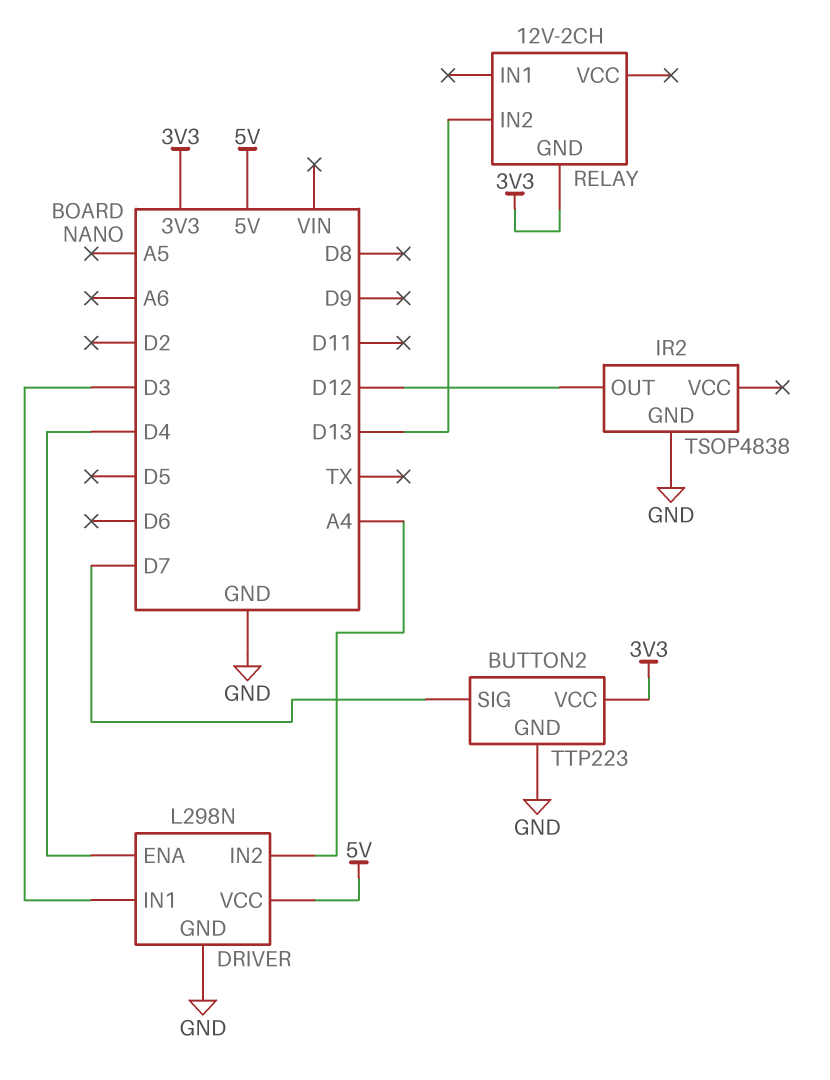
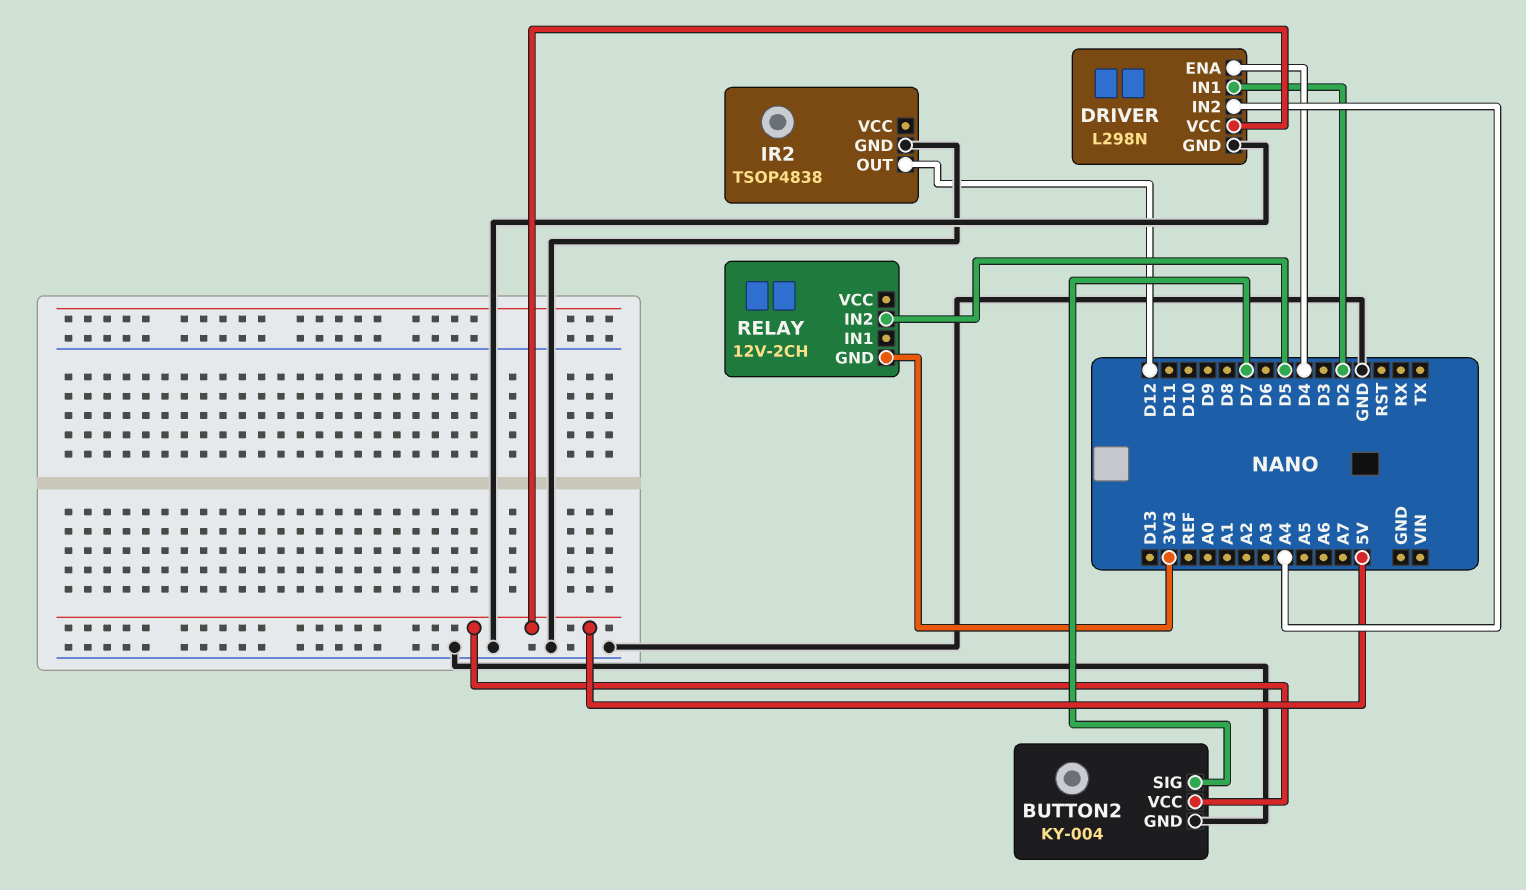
BUTTON2: TTP223 -> KY-004
BUTTON2 pin VCC: 3V3 -> 5V
DRIVER pin IN1: D3 -> D2
RELAY pin IN2: D13 -> D5

